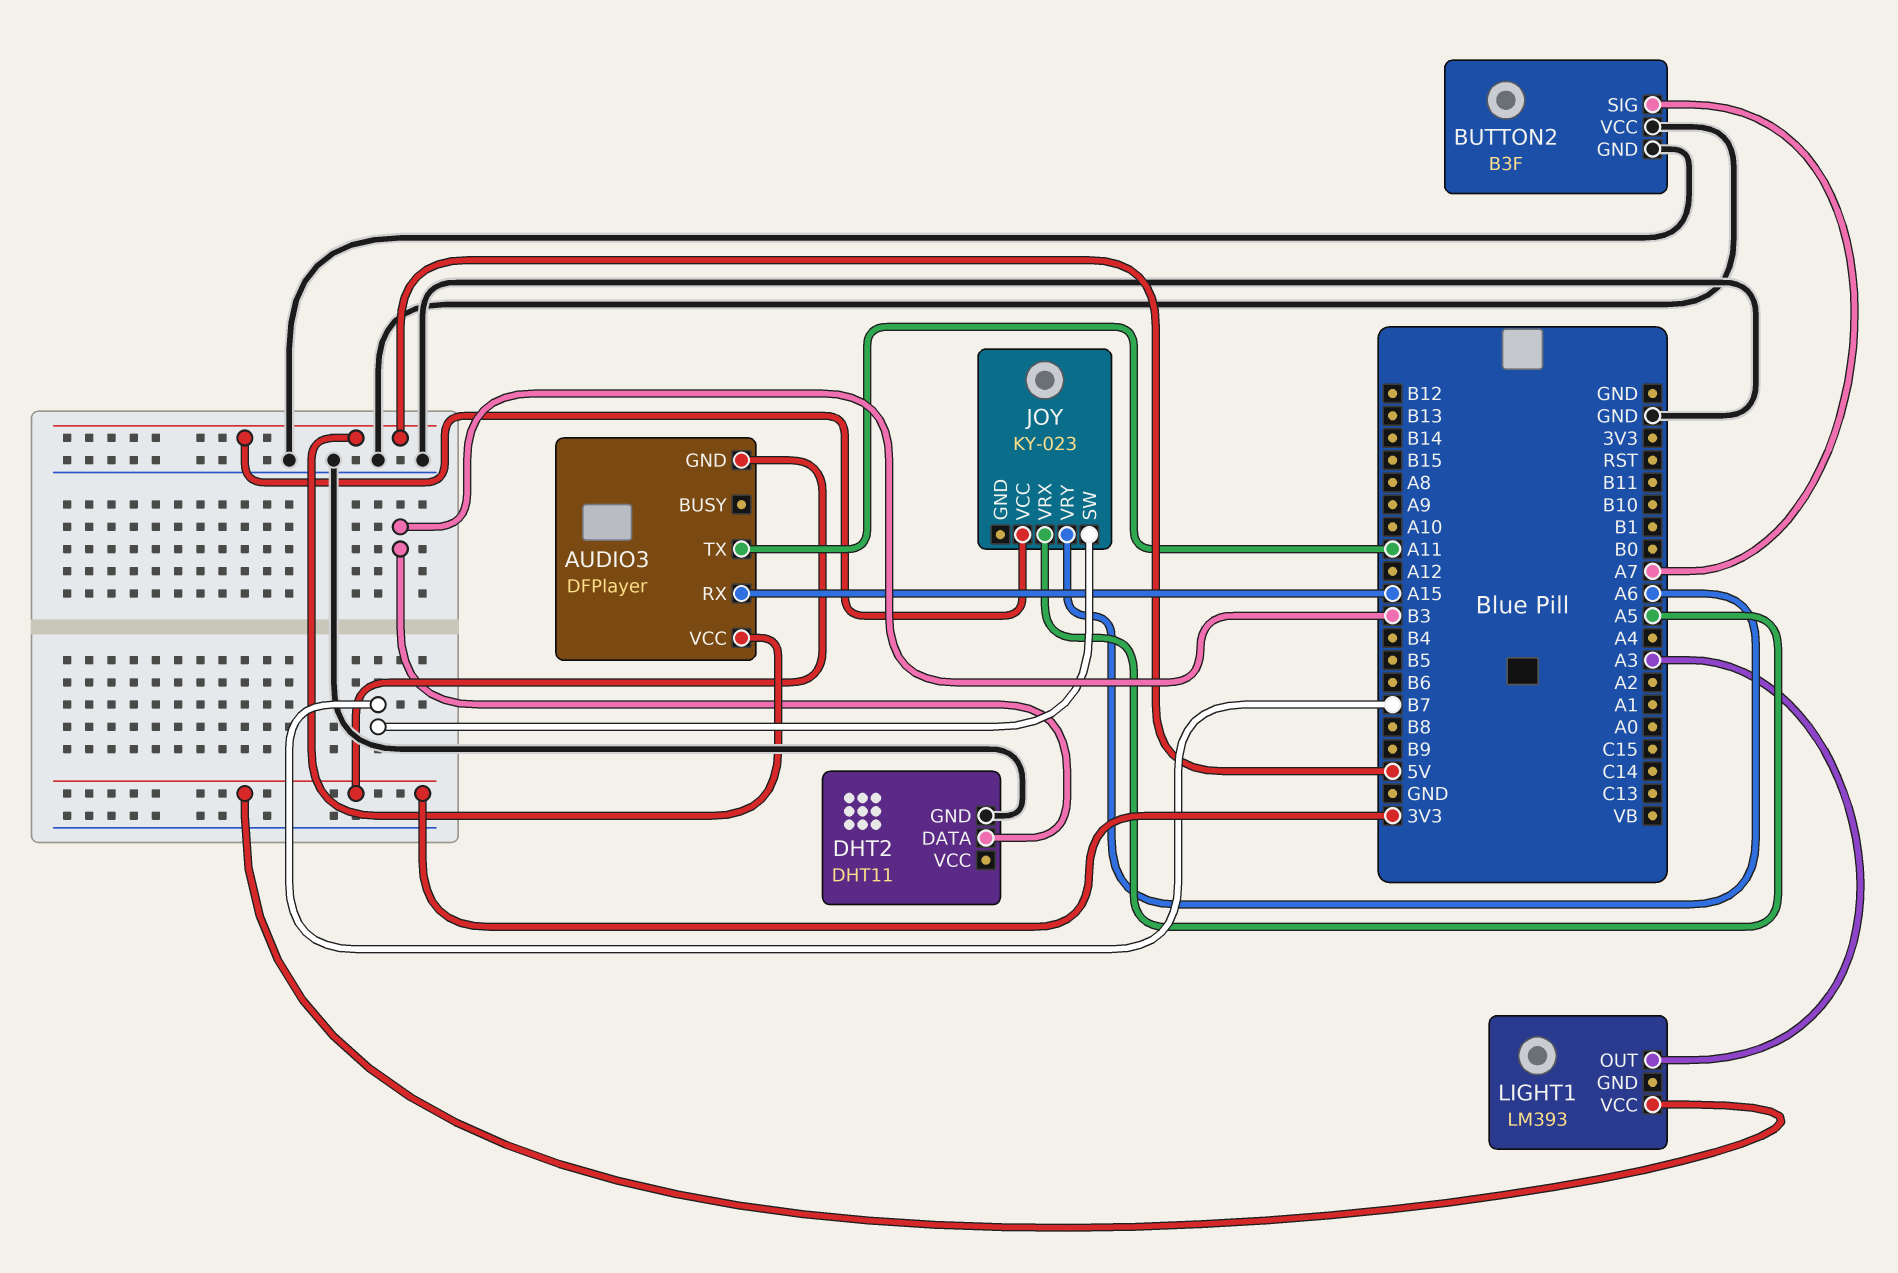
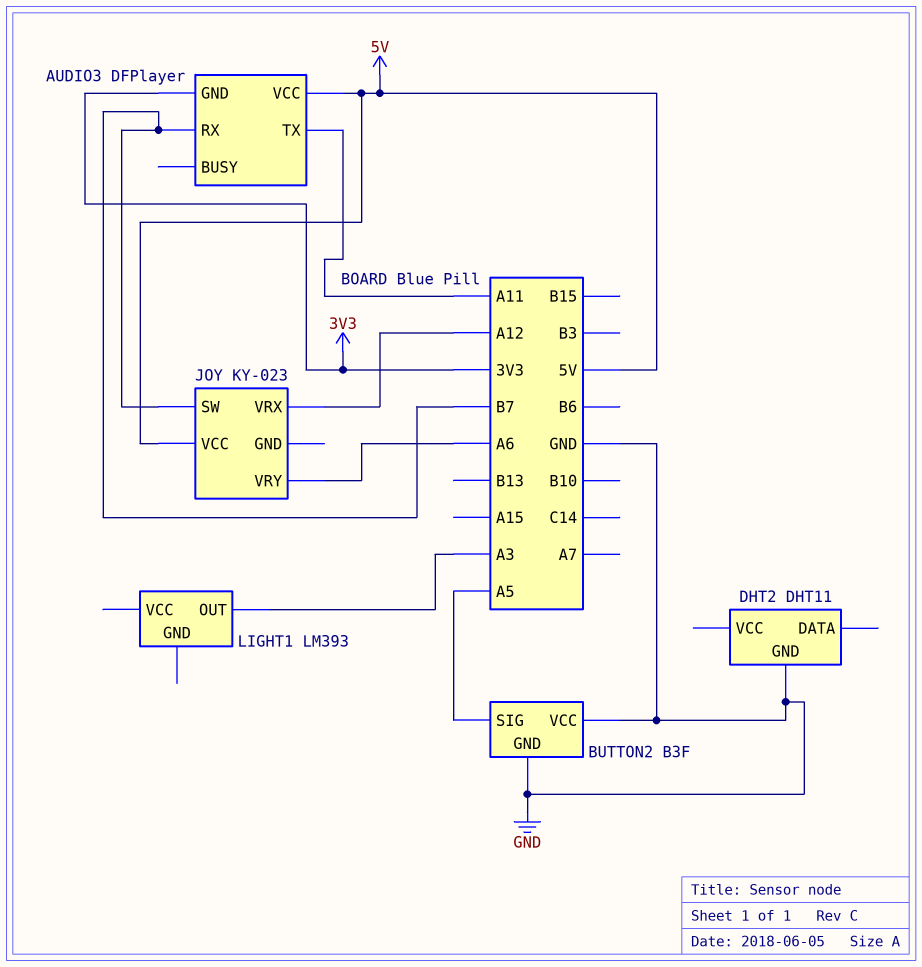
AUDIO3 pin RX: A15 -> B7
BUTTON2 pin SIG: A7 -> A5
DHT2 pin DATA: B3 -> none
JOY pin VRX: A5 -> A12
LIGHT1 pin VCC: 3V3 -> none

